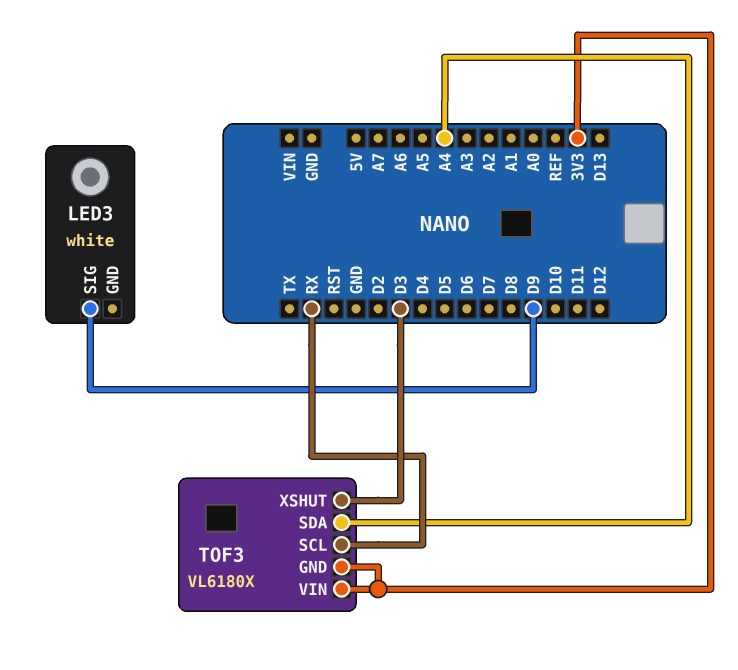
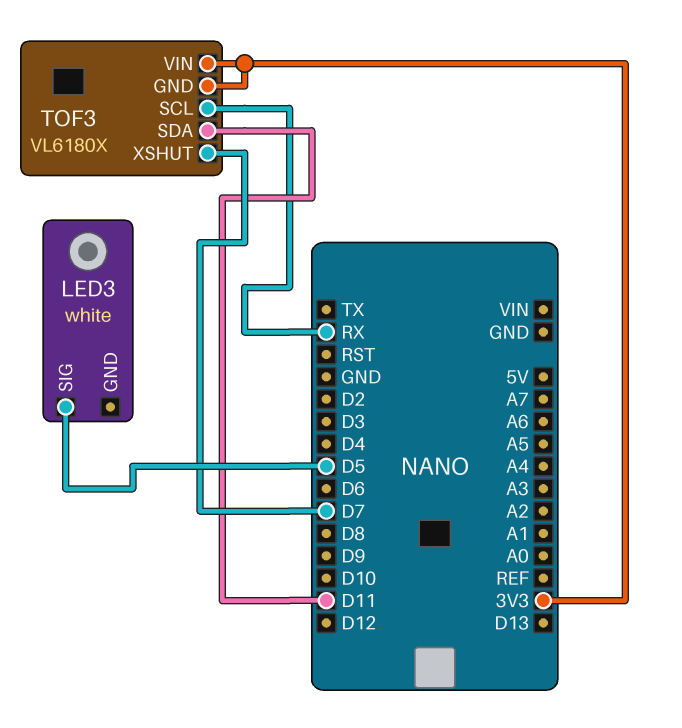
LED3 pin SIG: D9 -> D5
TOF3 pin SDA: A4 -> D11
TOF3 pin XSHUT: D3 -> D7

